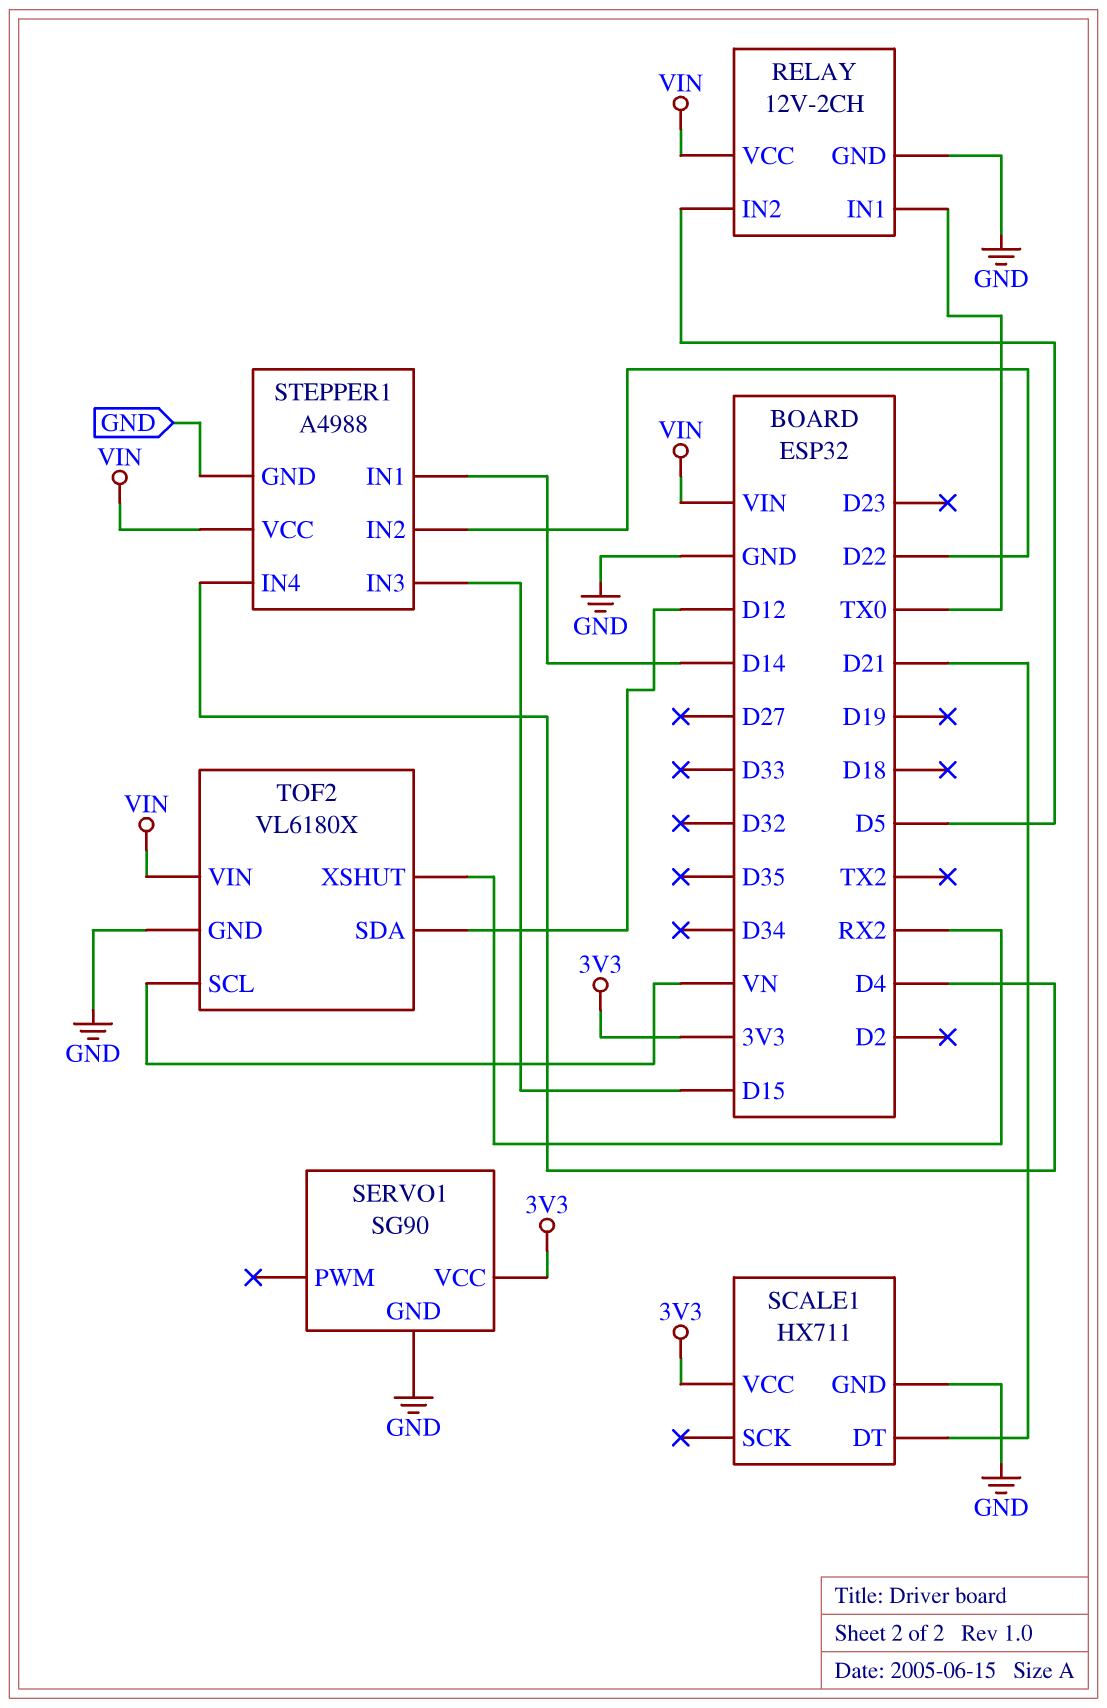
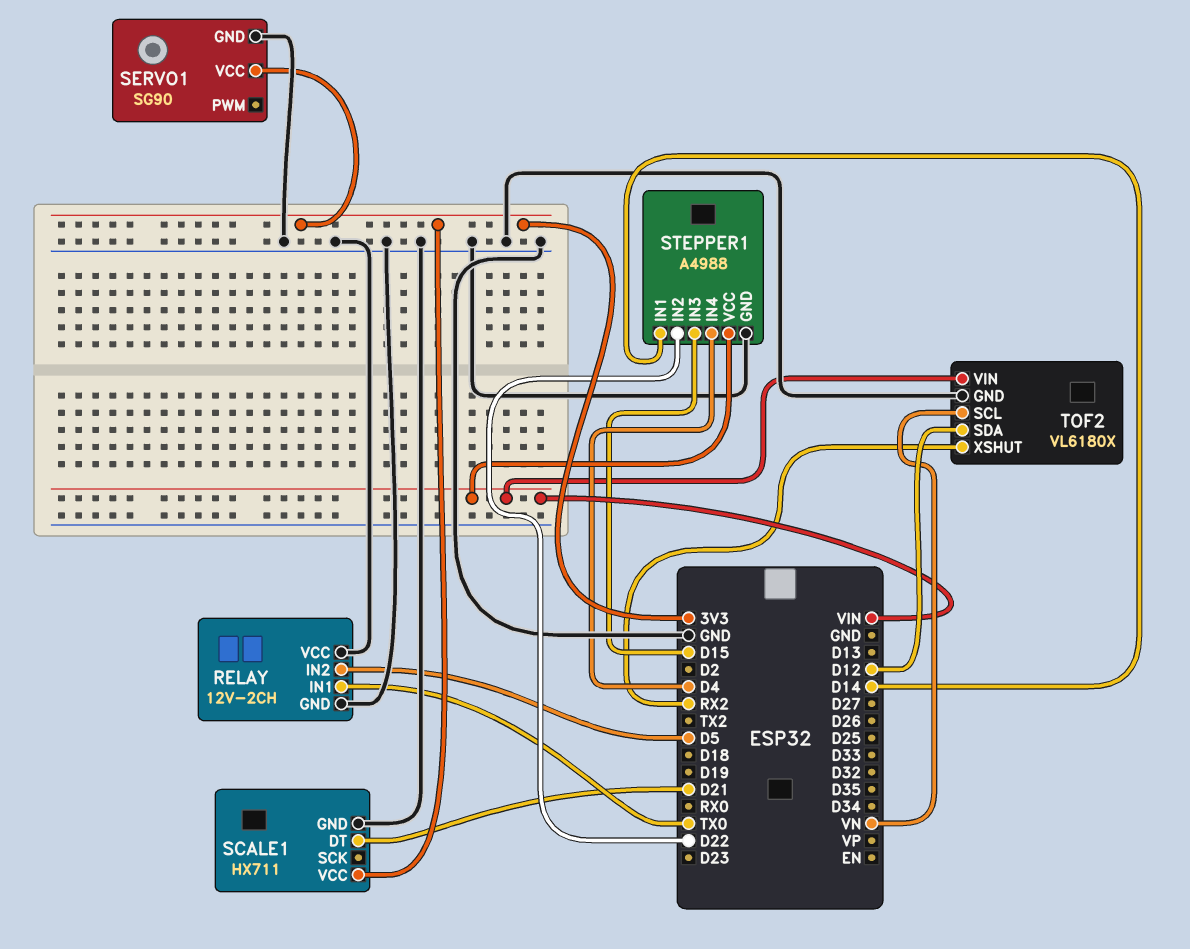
RELAY pin VCC: VIN -> GND

